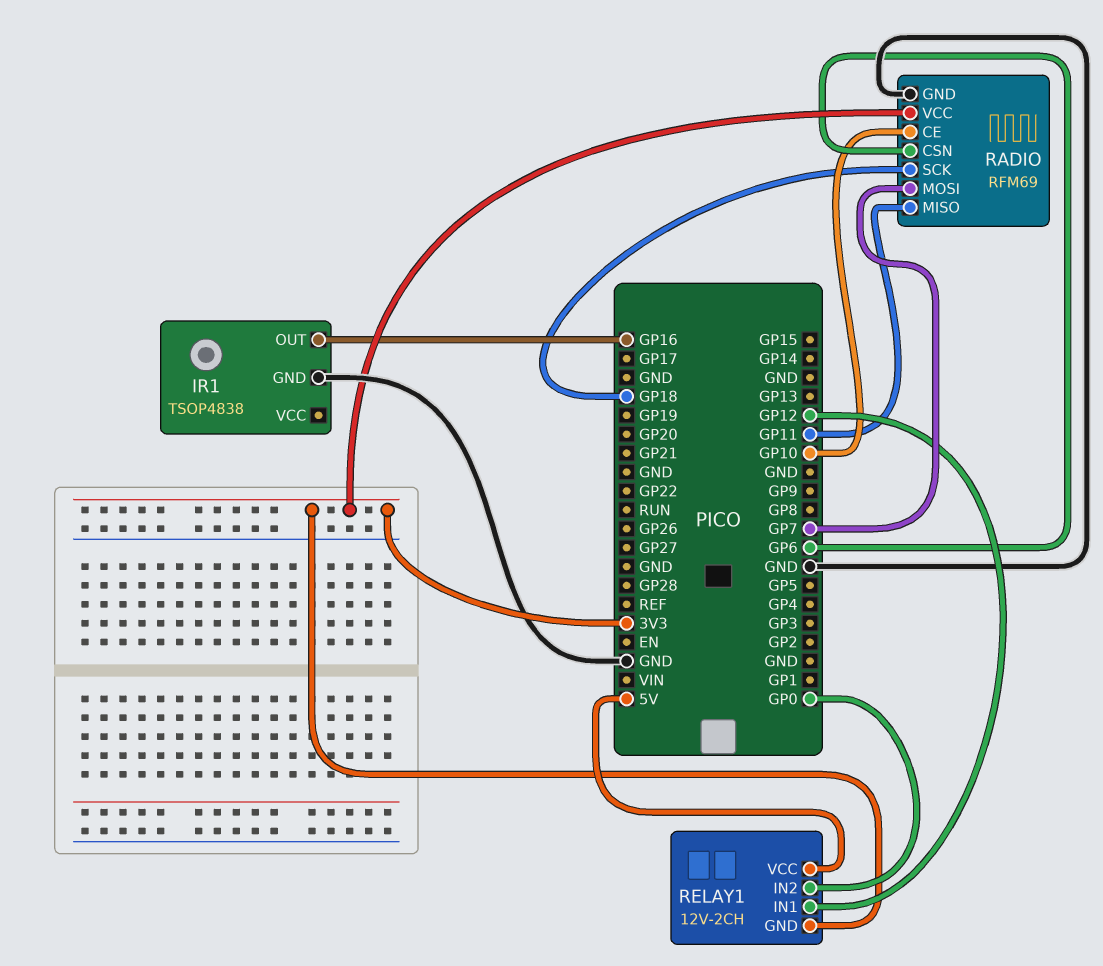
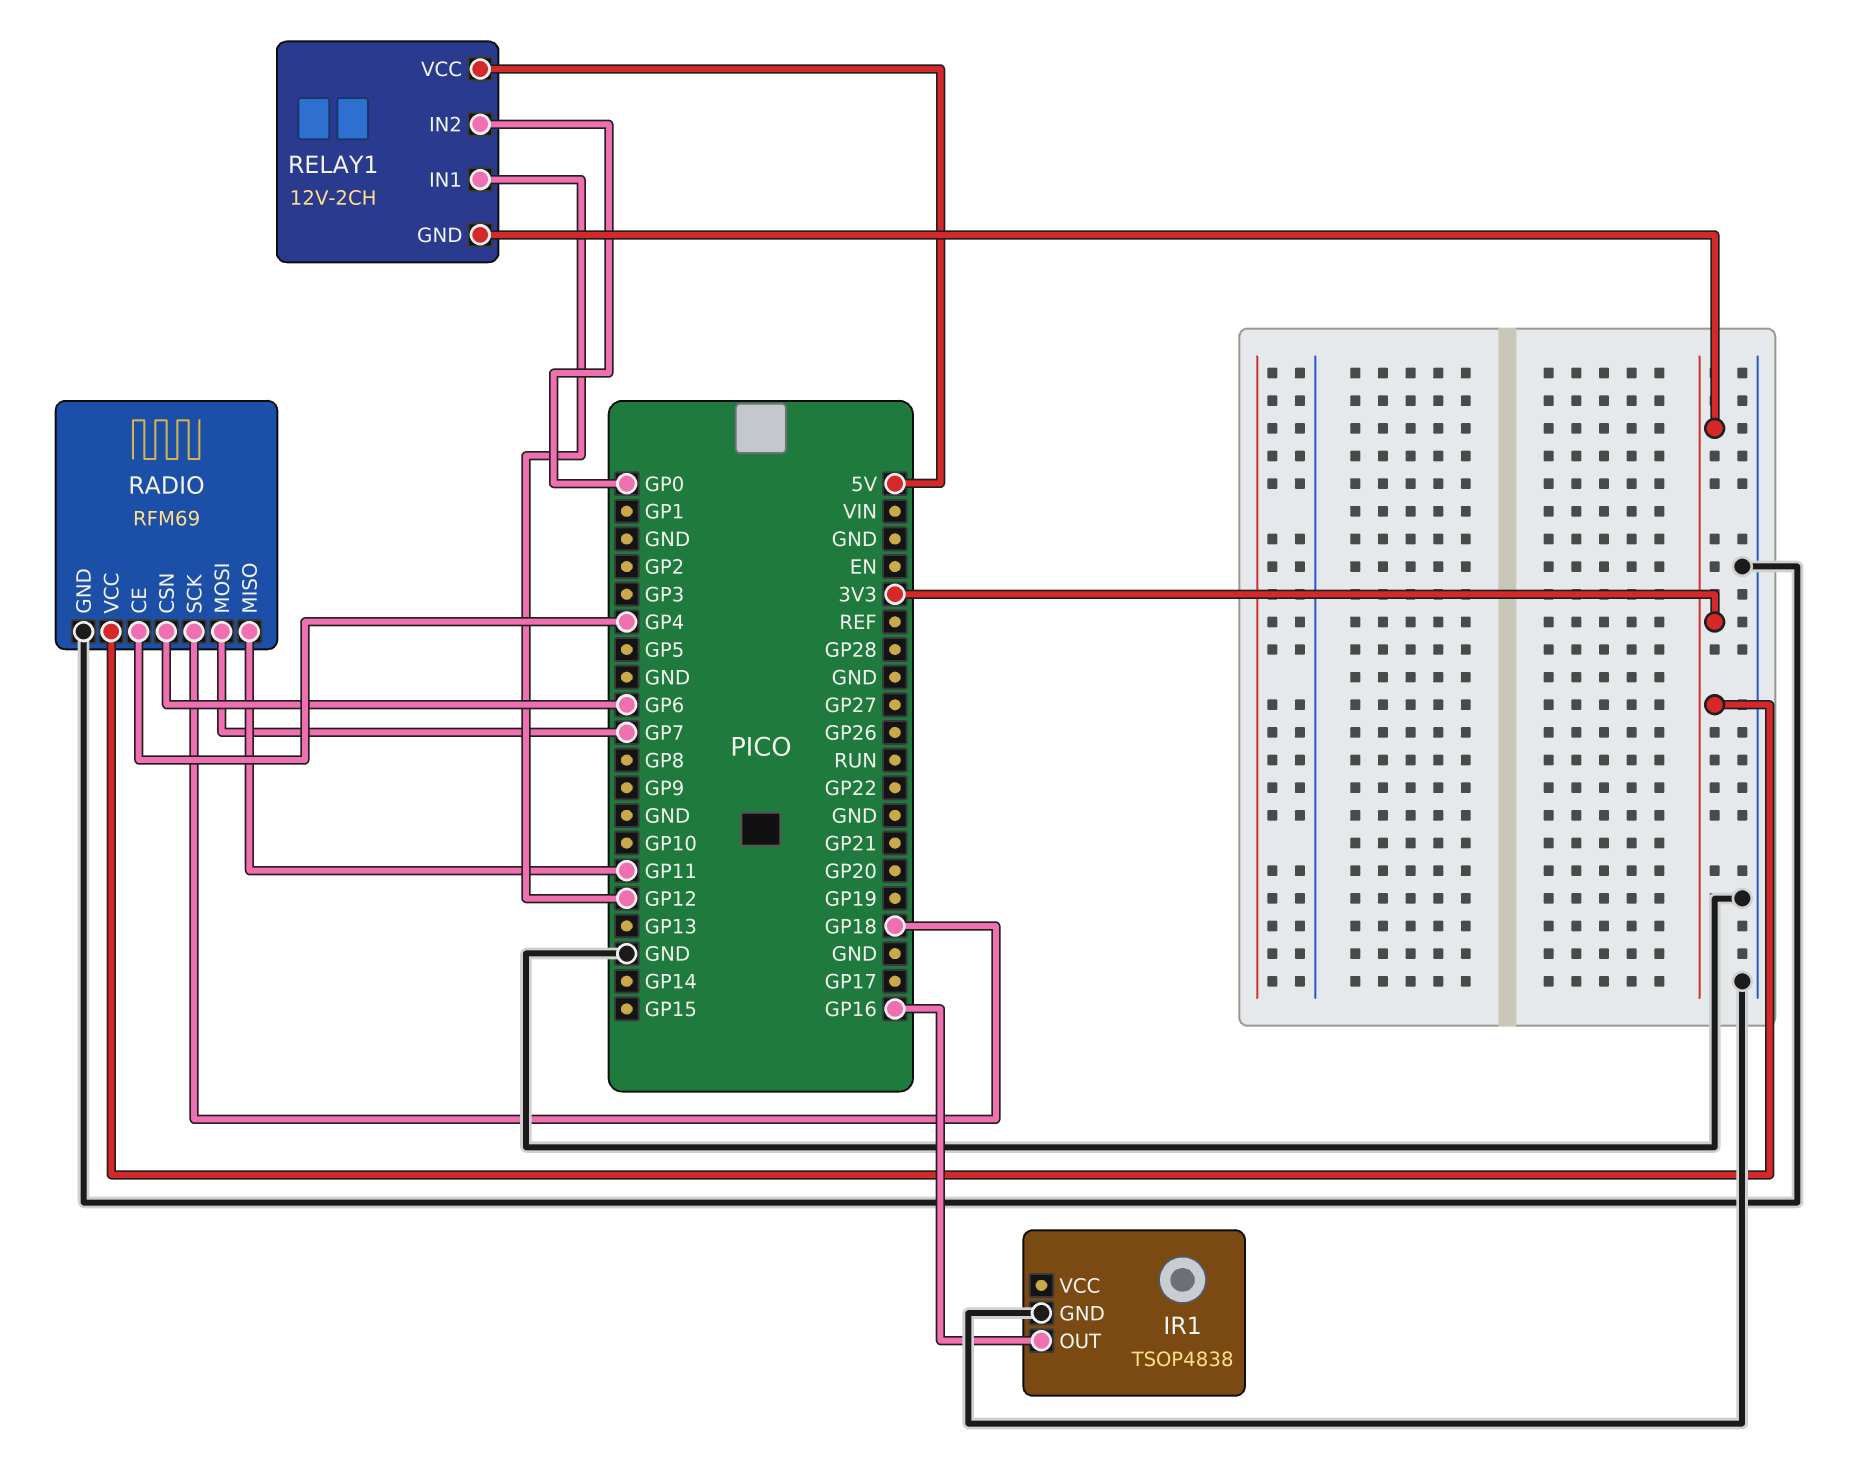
RADIO pin CE: GP10 -> GP4

